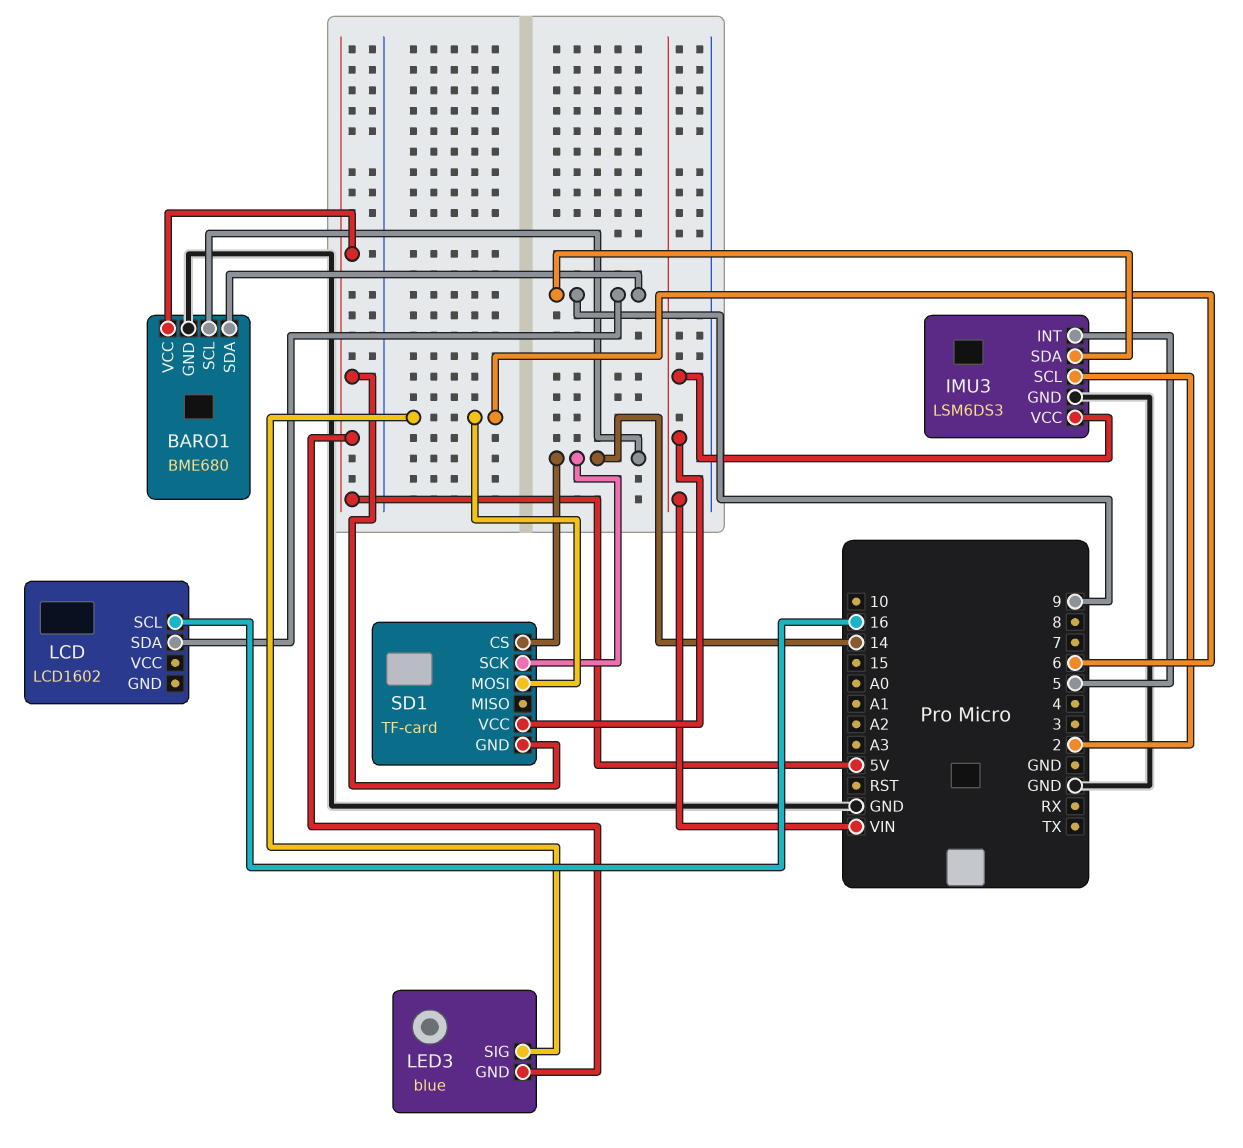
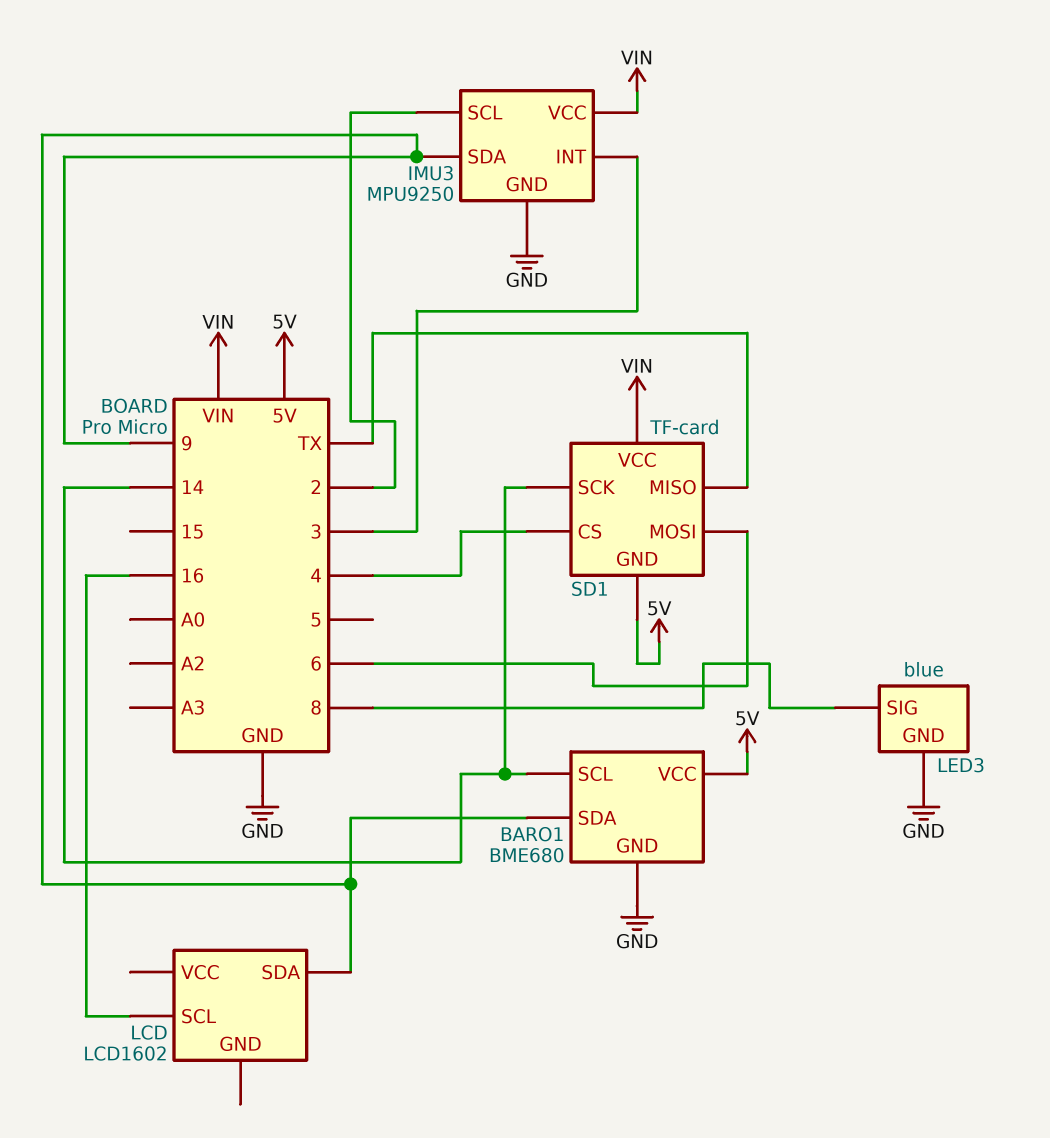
IMU3: LSM6DS3 -> MPU9250
IMU3 pin INT: 5 -> 3
LED3 pin GND: 5V -> GND
LED3 pin SIG: 6 -> 8
SD1 pin CS: 14 -> 4
SD1 pin MISO: none -> TX

